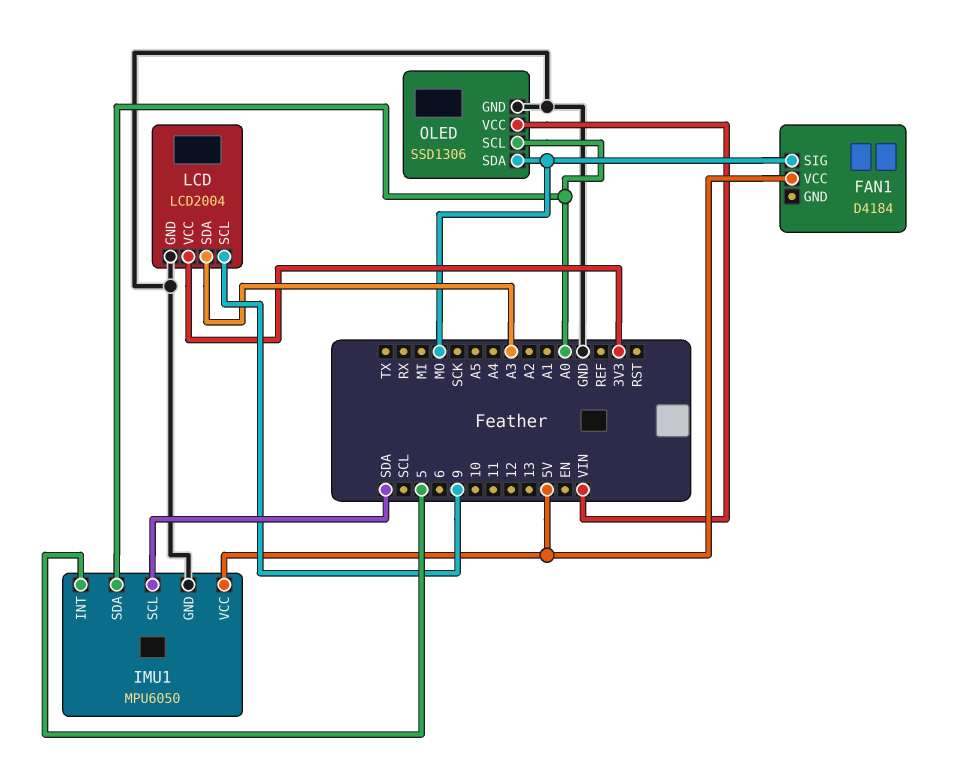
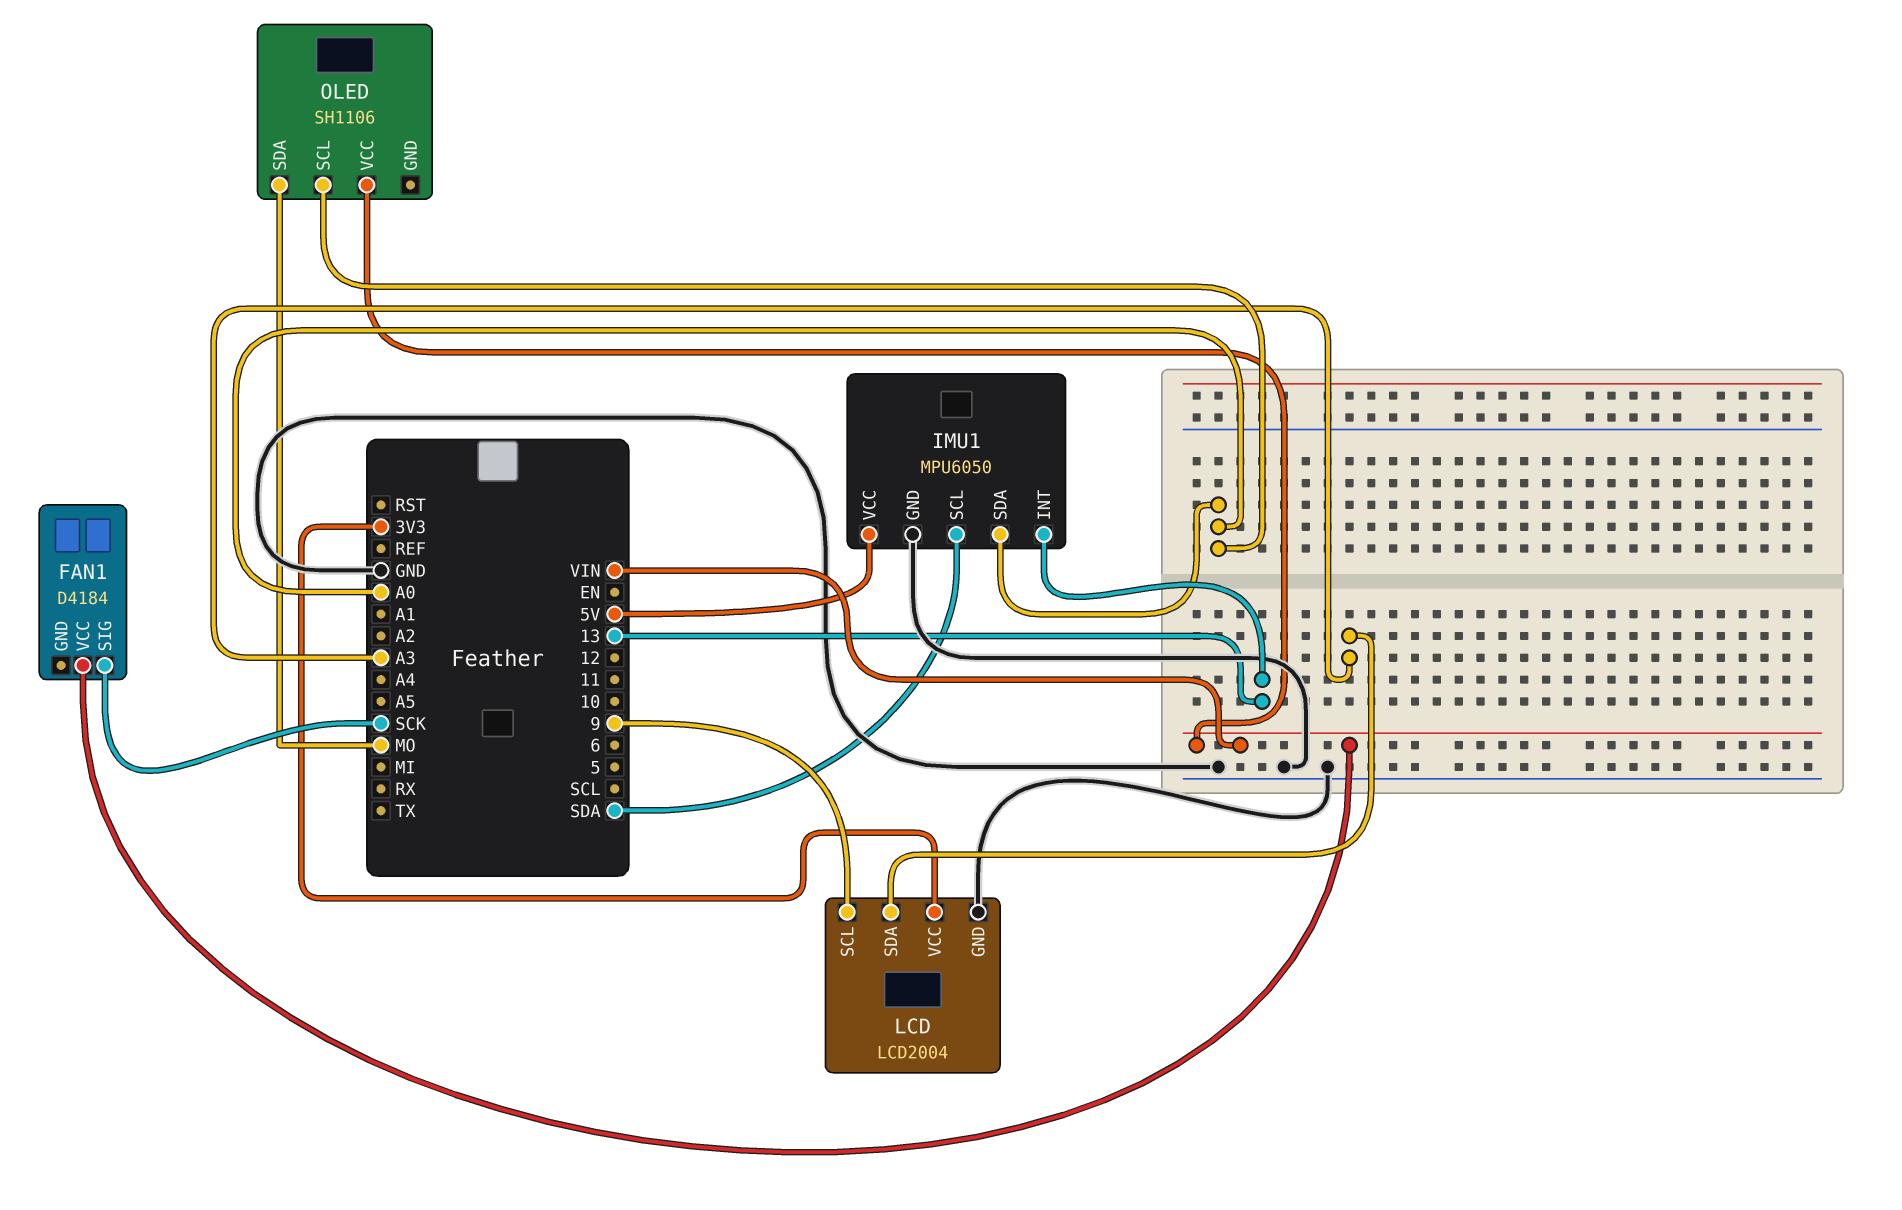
FAN1 pin SIG: MO -> SCK
FAN1 pin VCC: 5V -> VIN
IMU1 pin INT: 5 -> 13
OLED: SSD1306 -> SH1106
OLED pin GND: GND -> none

